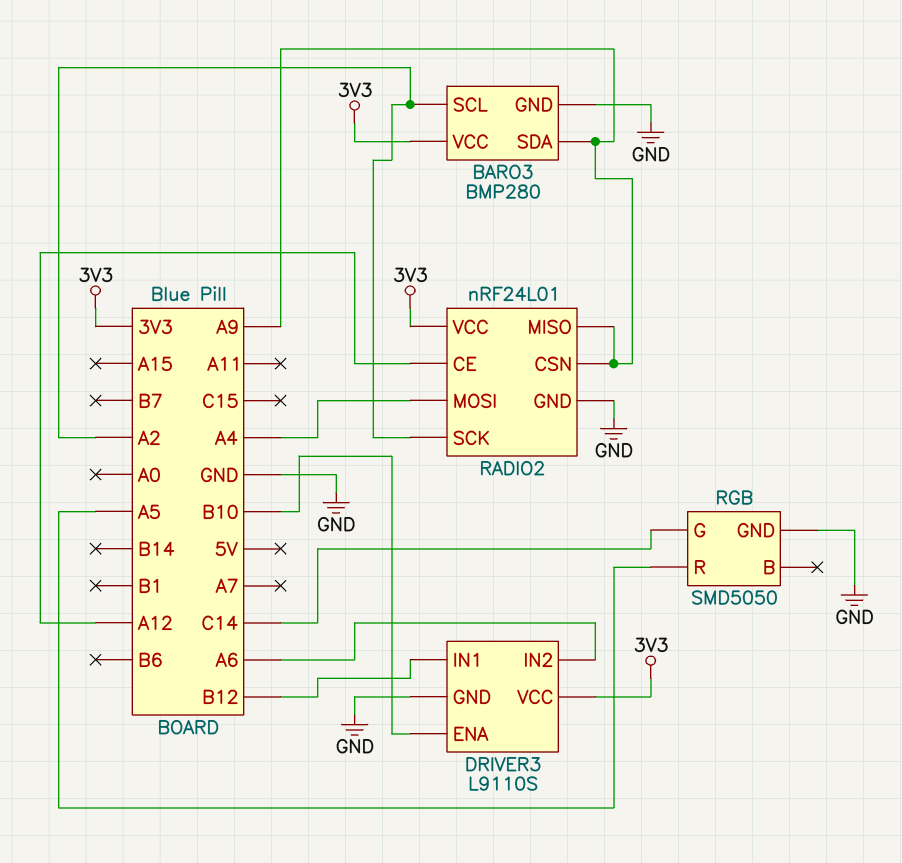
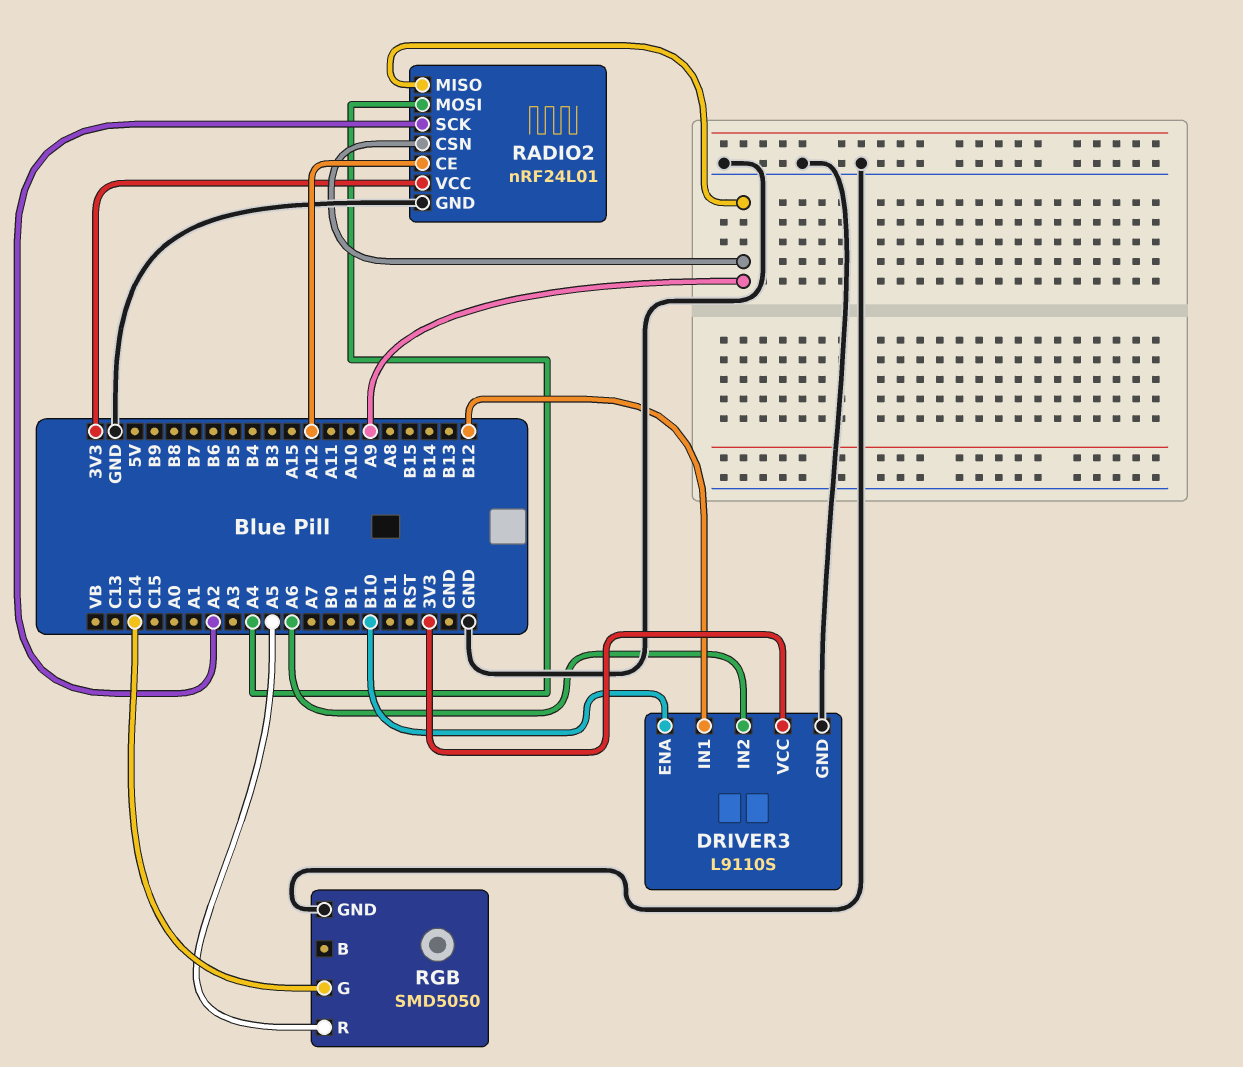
BARO3: BMP280 -> none
BARO3 pin GND: GND -> none
BARO3 pin SCL: A2 -> none
BARO3 pin SDA: A9 -> none
BARO3 pin VCC: 3V3 -> none

